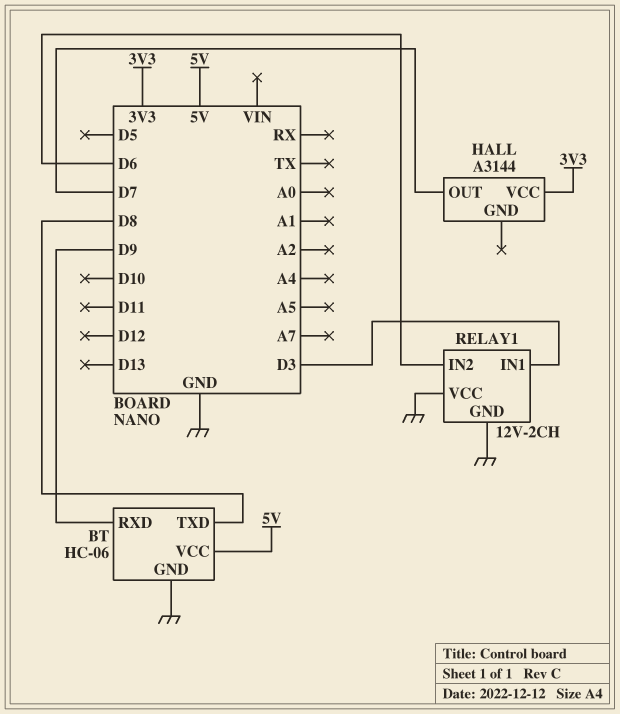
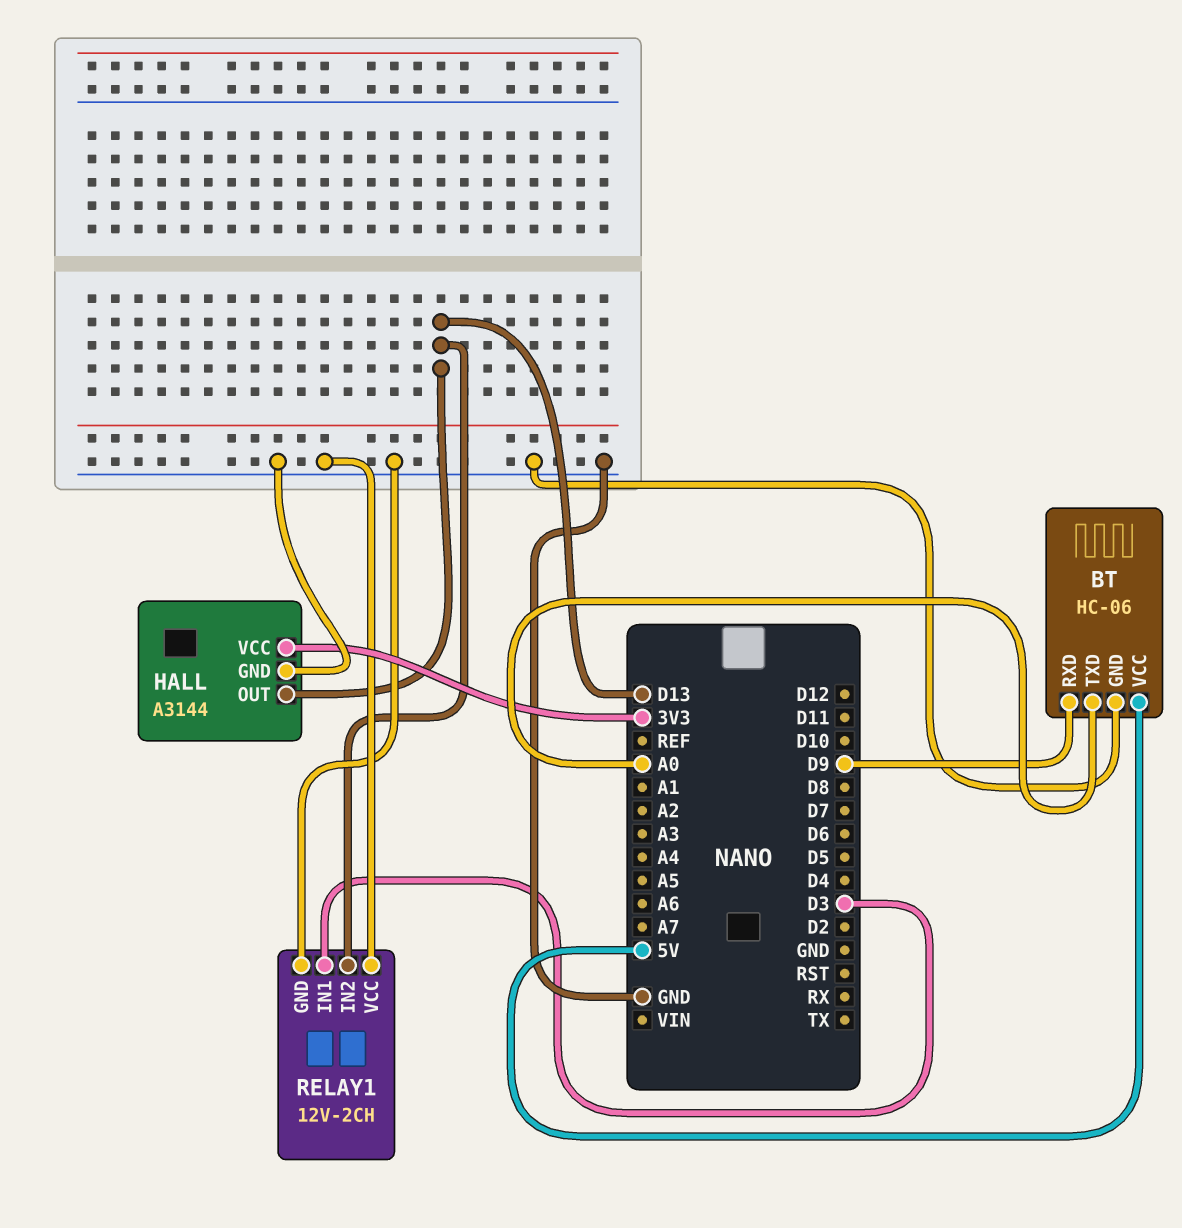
BT pin TXD: D8 -> A0
HALL pin GND: none -> GND
HALL pin OUT: D7 -> D13
RELAY1 pin IN2: D6 -> D13

